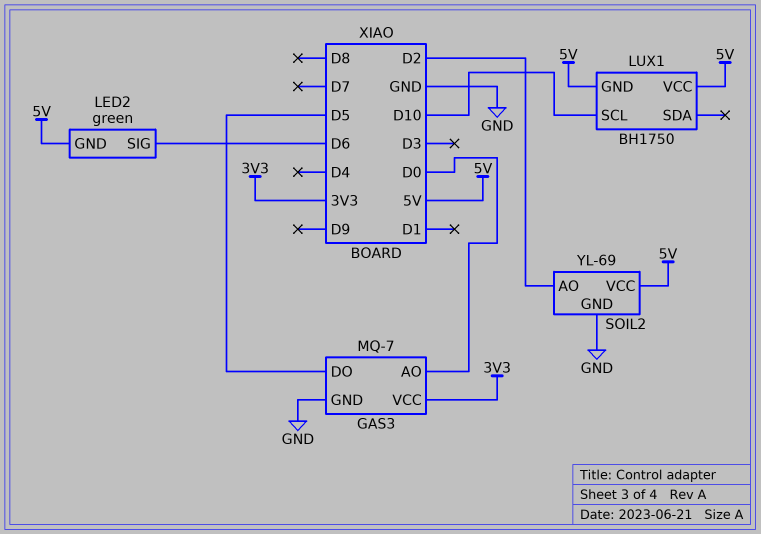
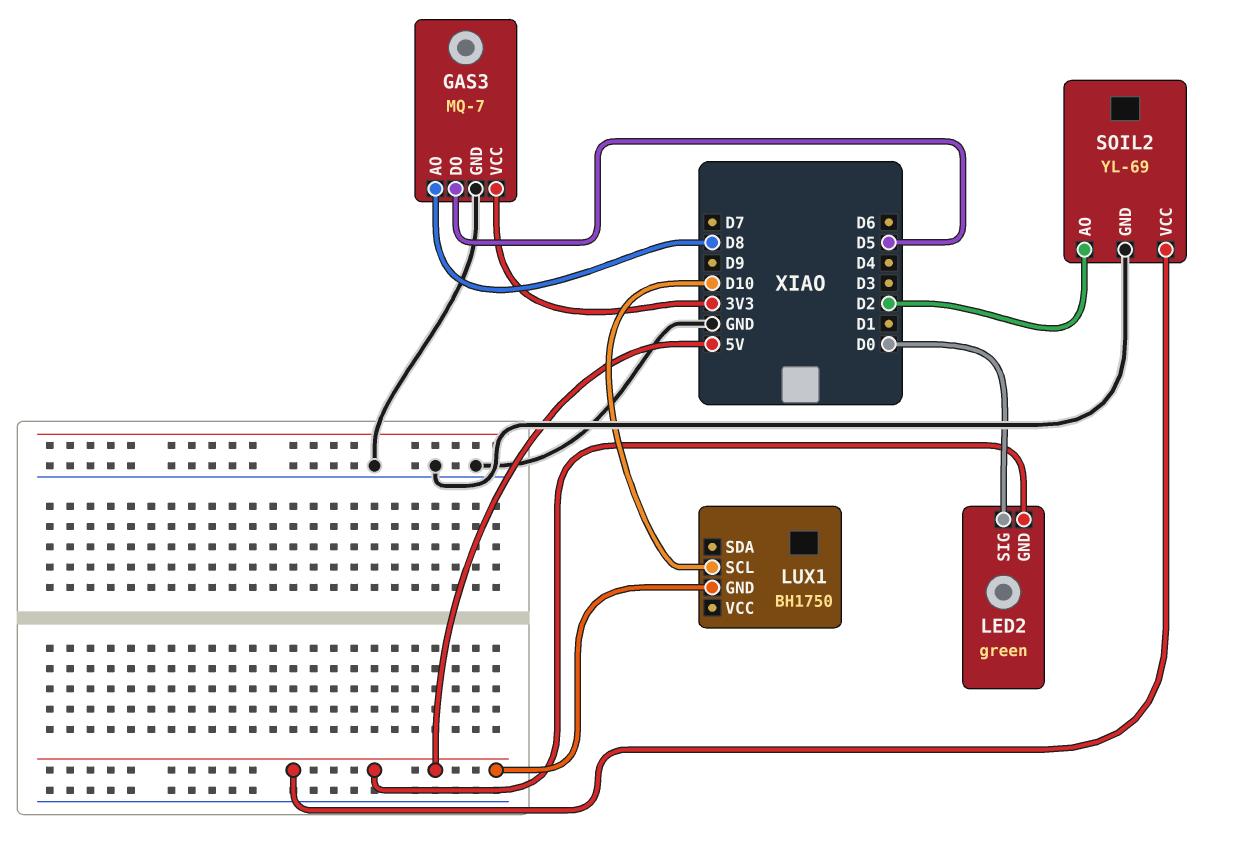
GAS3 pin AO: D0 -> D8
LED2 pin SIG: D6 -> D0
LUX1 pin VCC: 5V -> none

